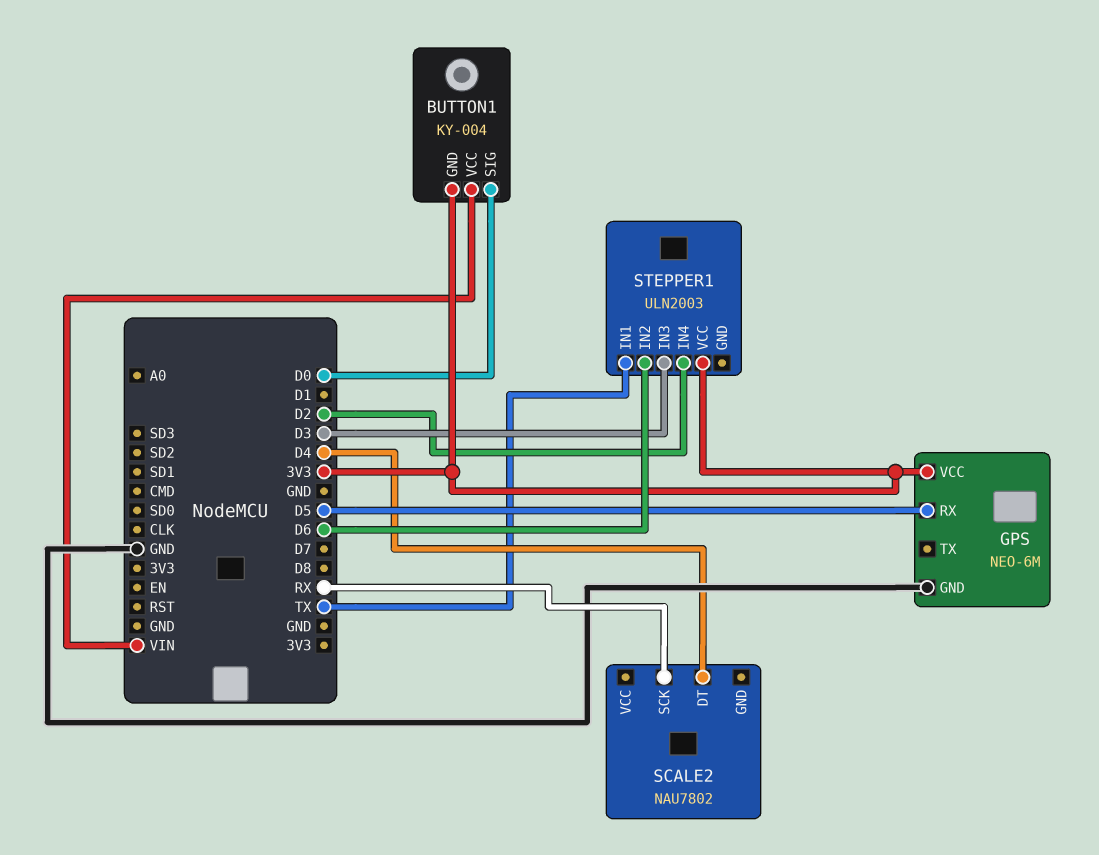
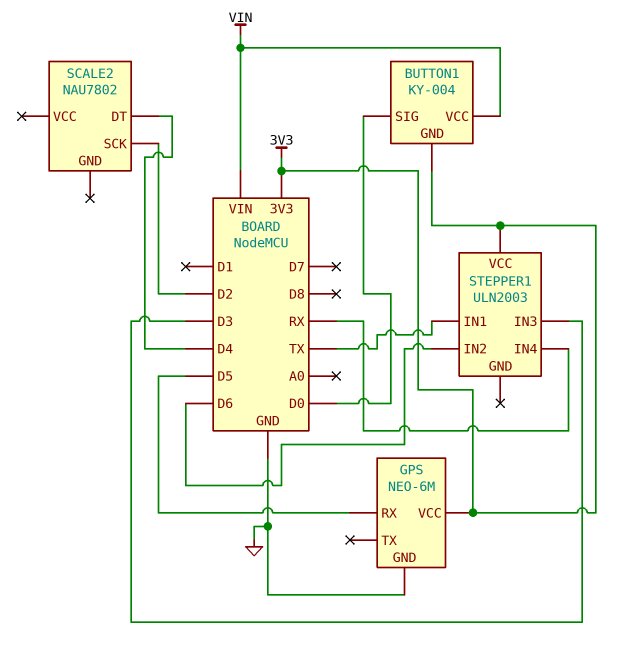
SCALE2 pin SCK: RX -> D2
STEPPER1 pin IN4: D2 -> RX

